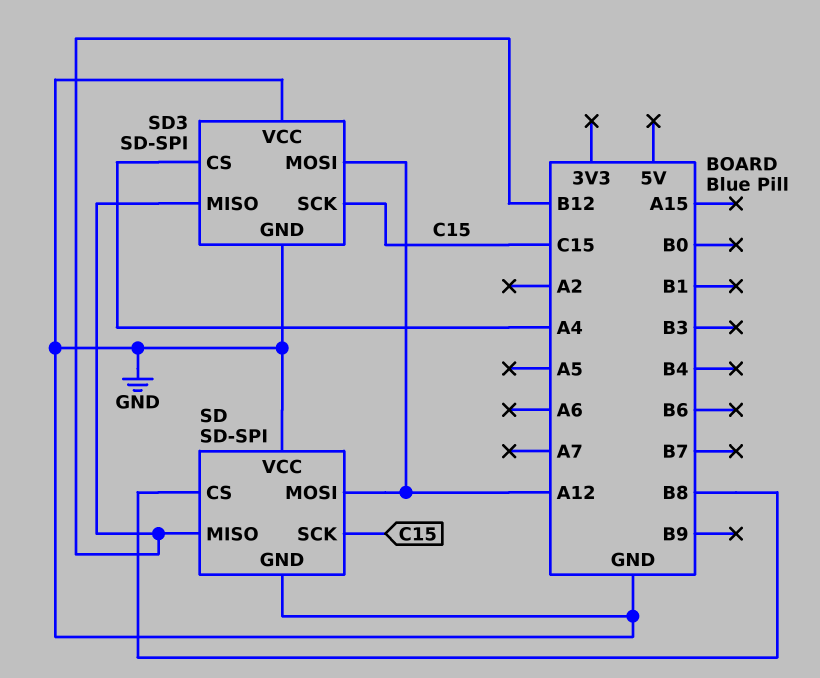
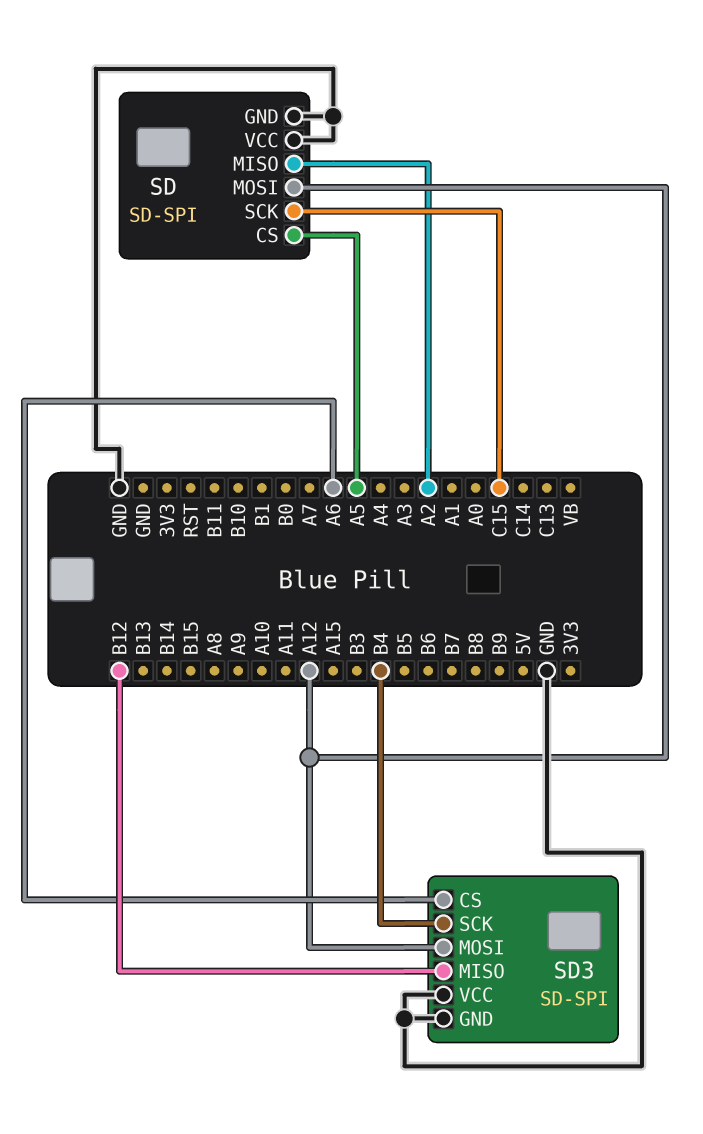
SD pin CS: B8 -> A5
SD pin MISO: B12 -> A2
SD3 pin CS: A4 -> A6
SD3 pin SCK: C15 -> B4

